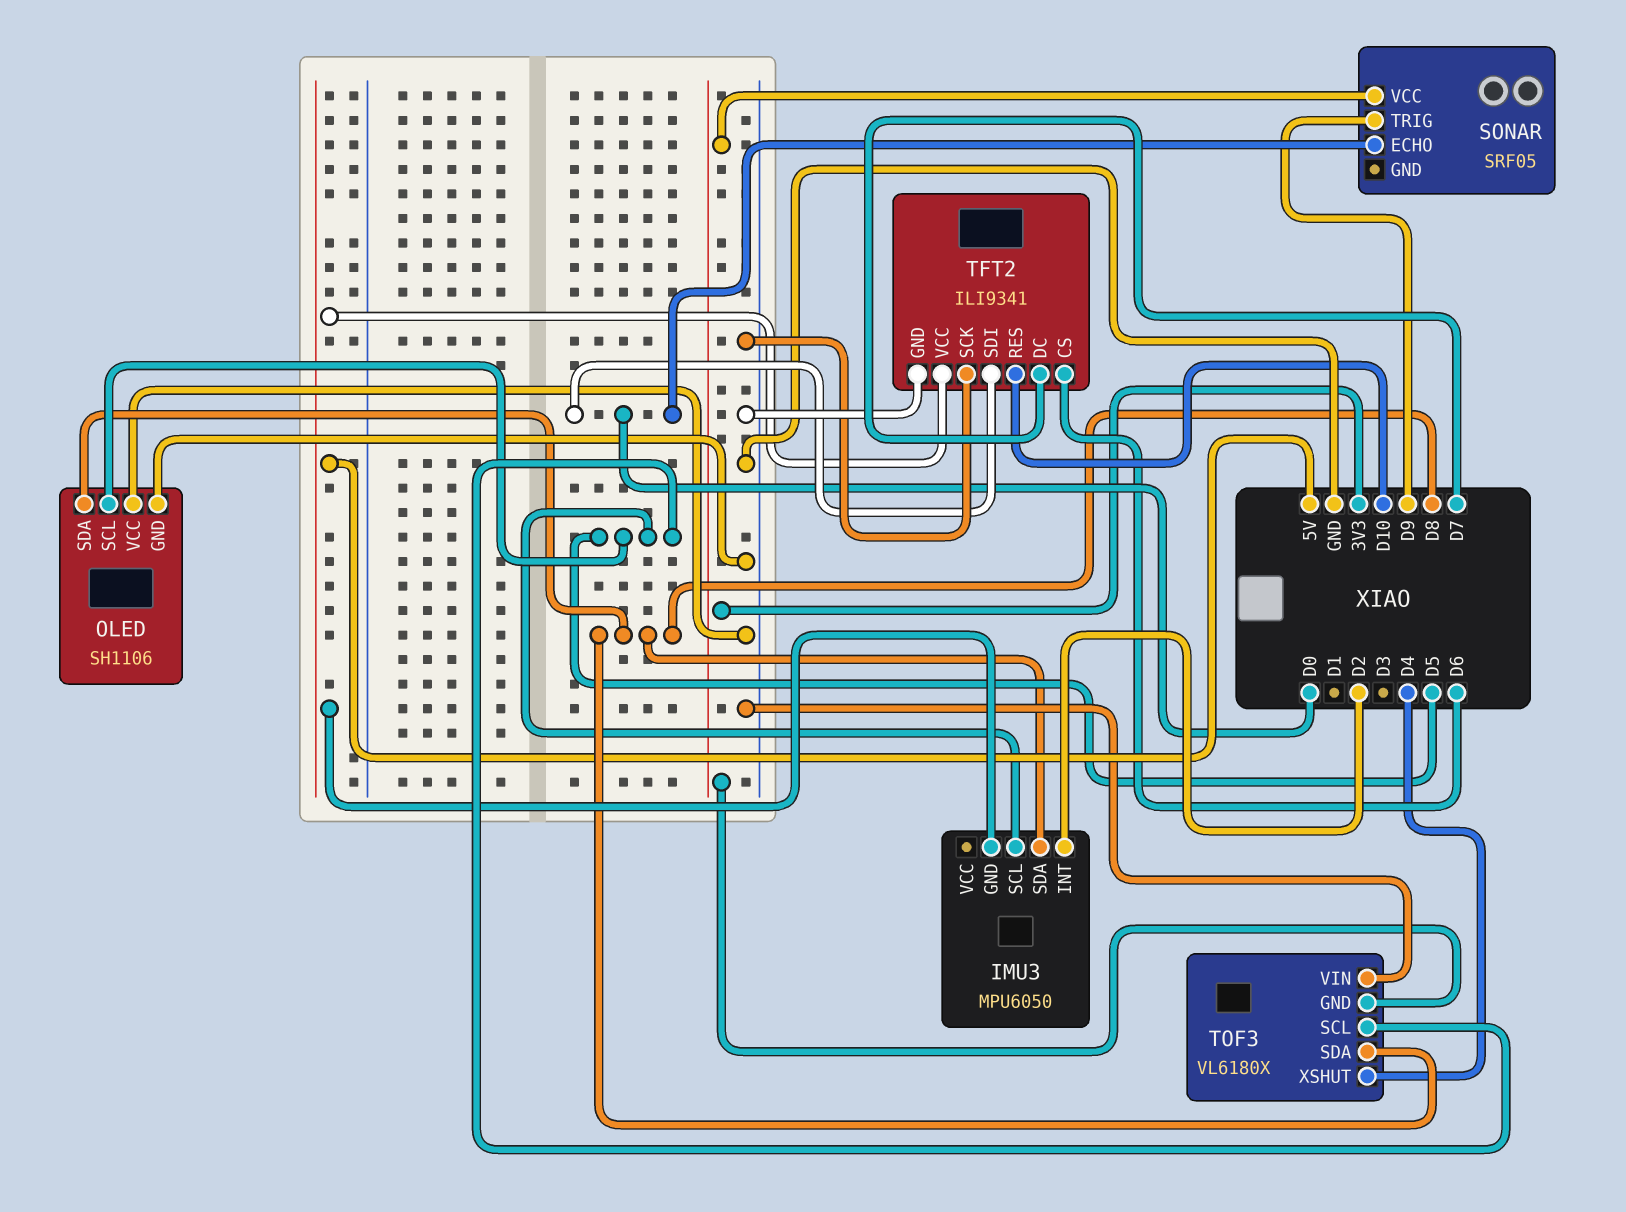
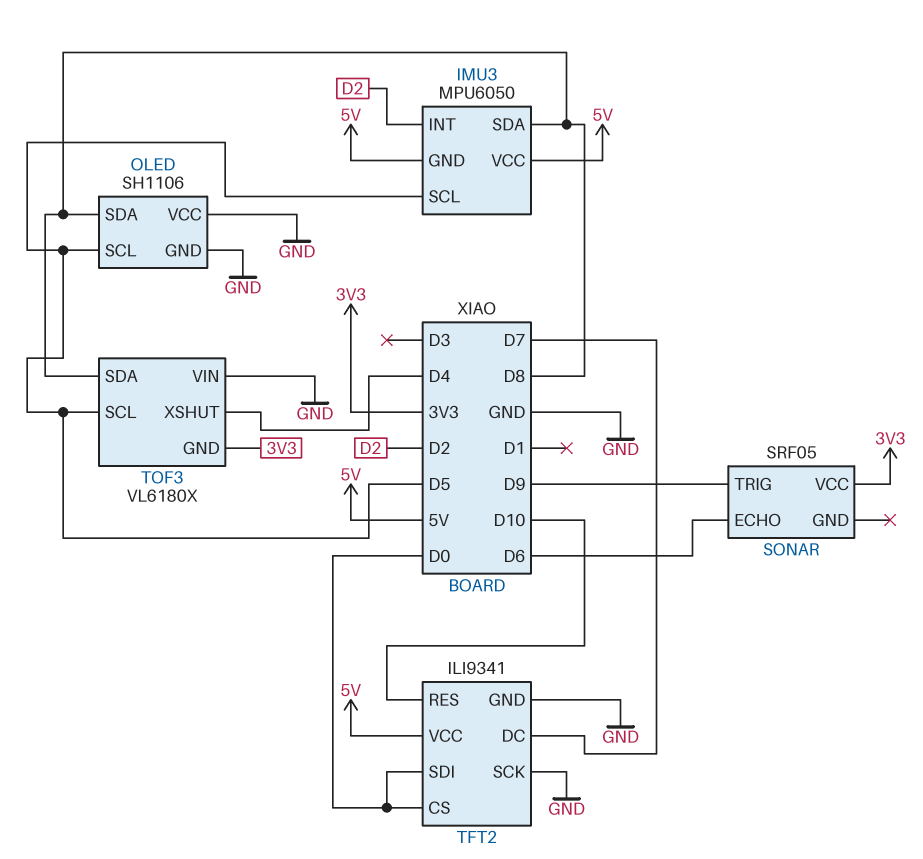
IMU3 pin VCC: none -> 5V
SONAR pin ECHO: D0 -> D6
TFT2 pin CS: D6 -> D0

